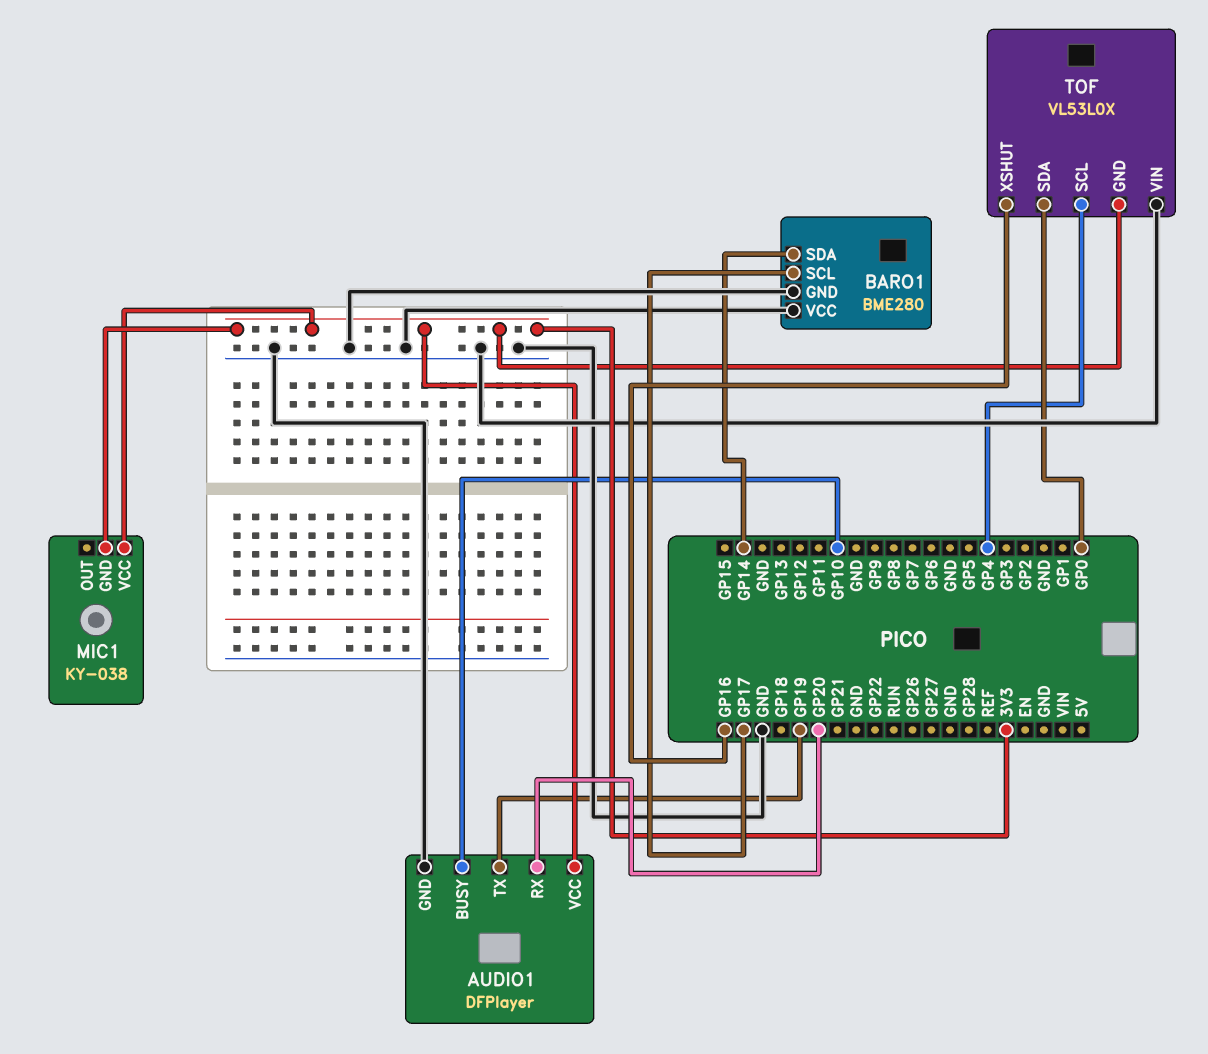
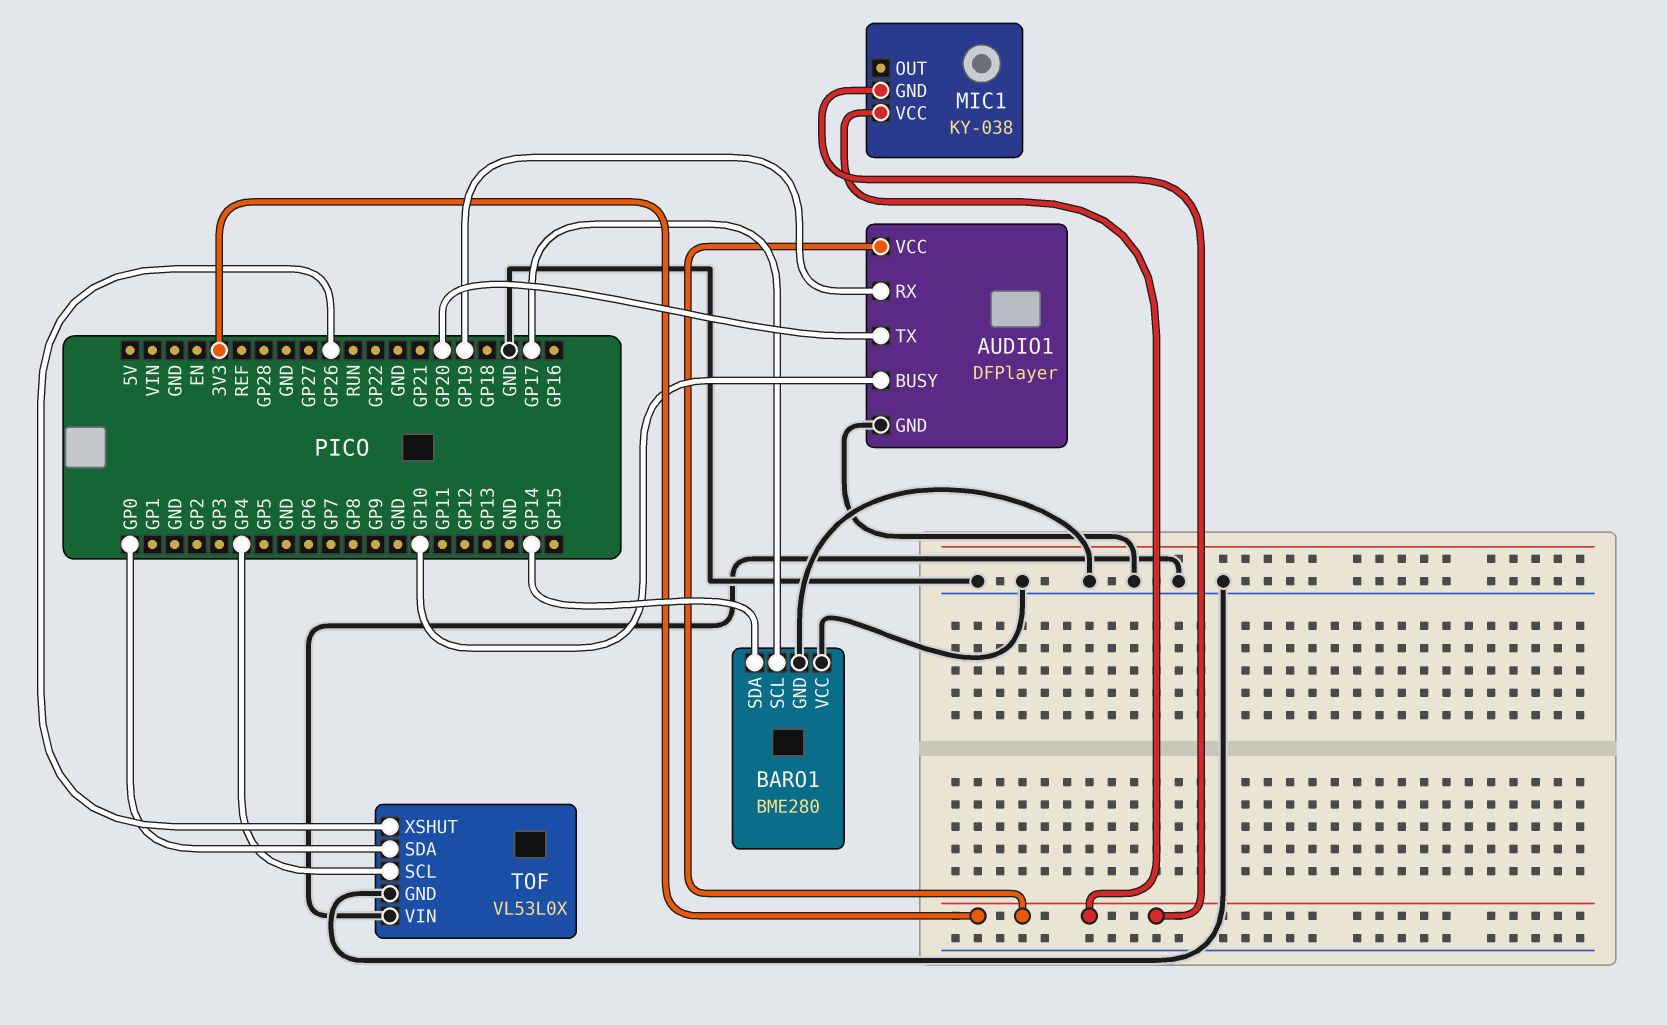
AUDIO1 pin RX: GP20 -> GP19
AUDIO1 pin TX: GP19 -> GP20
TOF pin GND: 3V3 -> GND
TOF pin XSHUT: GP16 -> GP26

